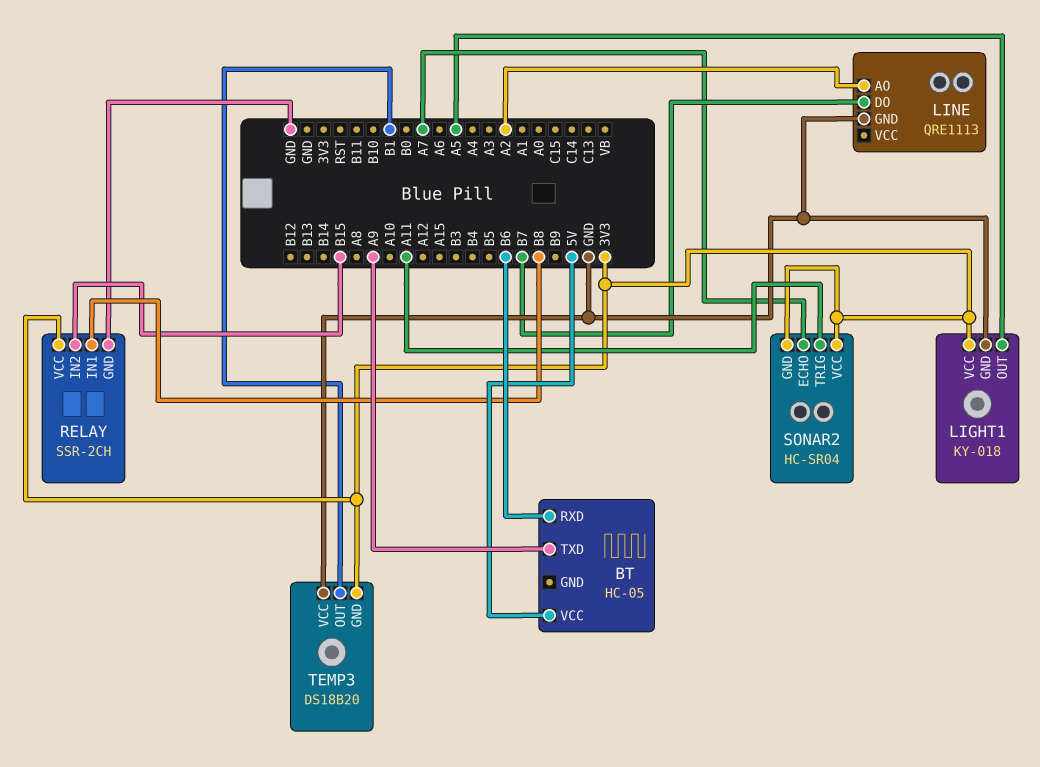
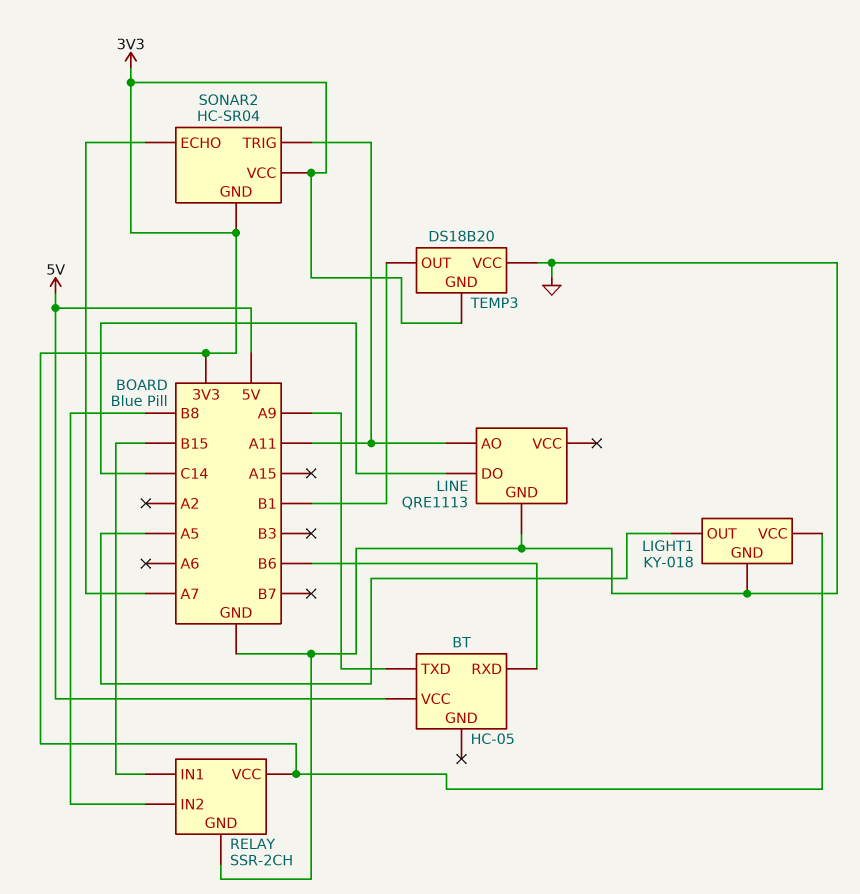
LINE pin AO: A2 -> A11
LINE pin DO: B7 -> C14
RELAY pin IN1: B8 -> B15
RELAY pin IN2: B15 -> B8

